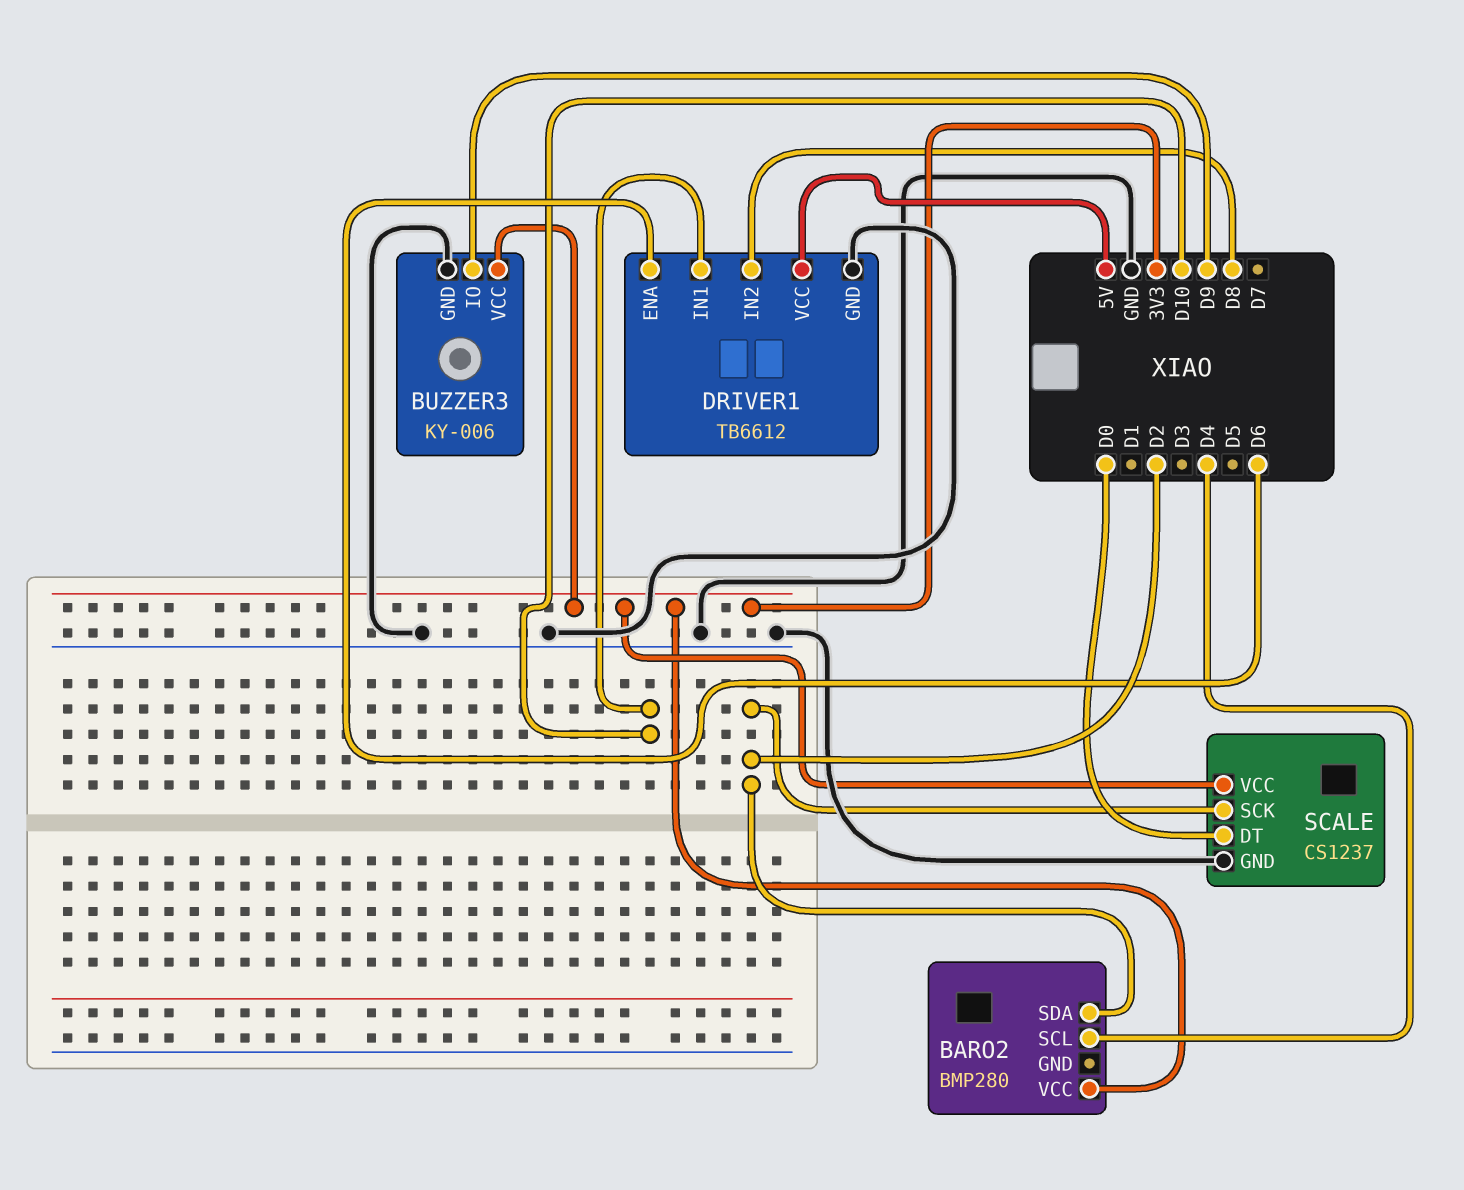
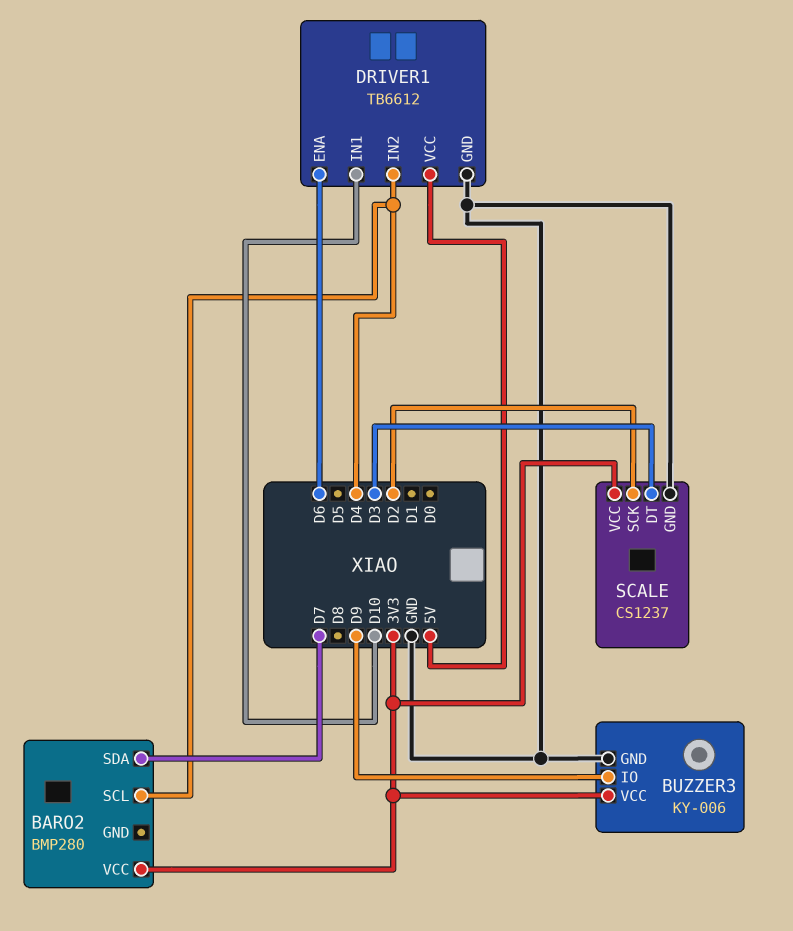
BARO2 pin SDA: D2 -> D7
DRIVER1 pin IN2: D8 -> D4
SCALE pin DT: D0 -> D3

